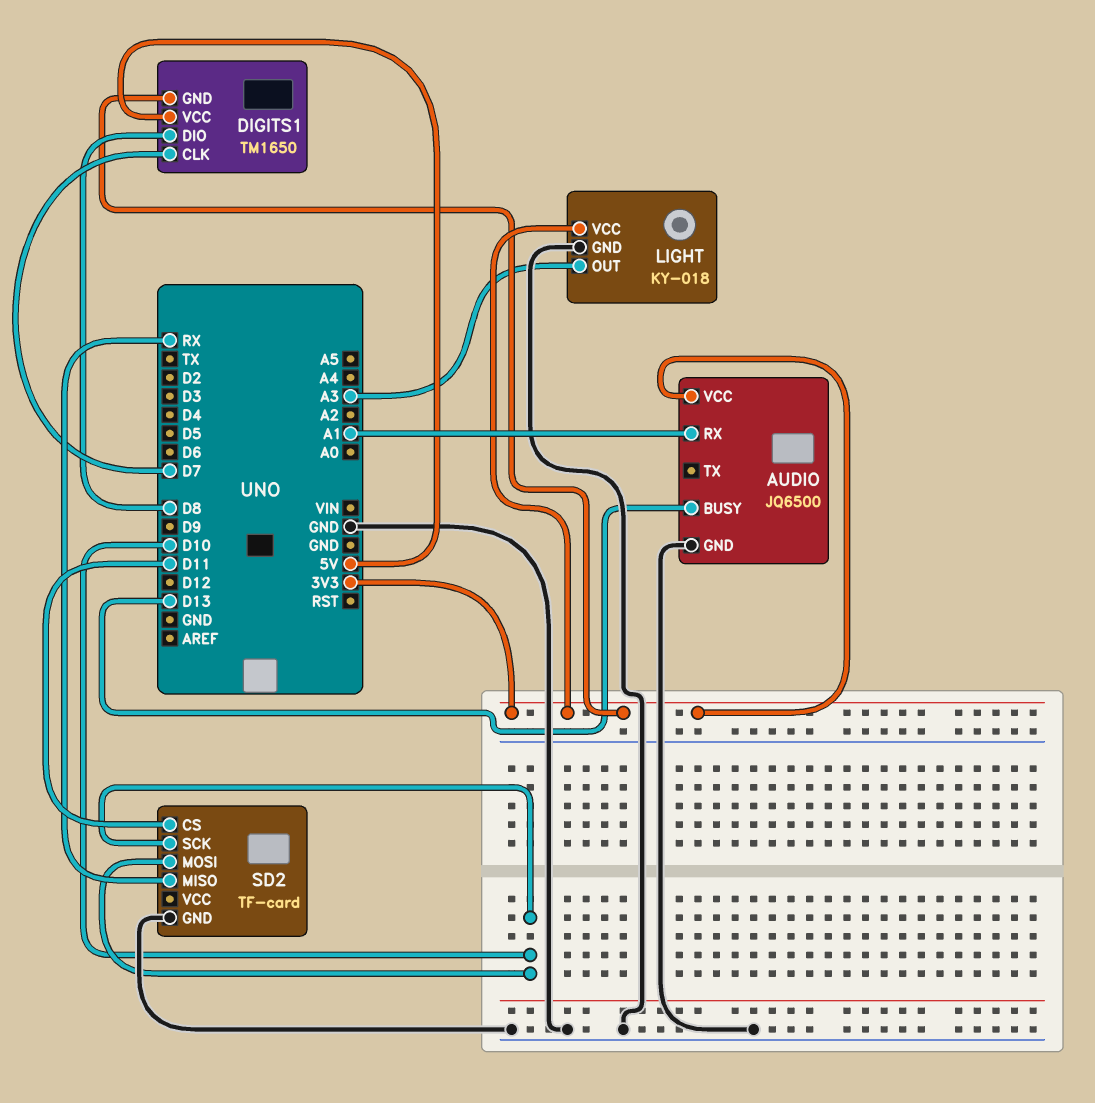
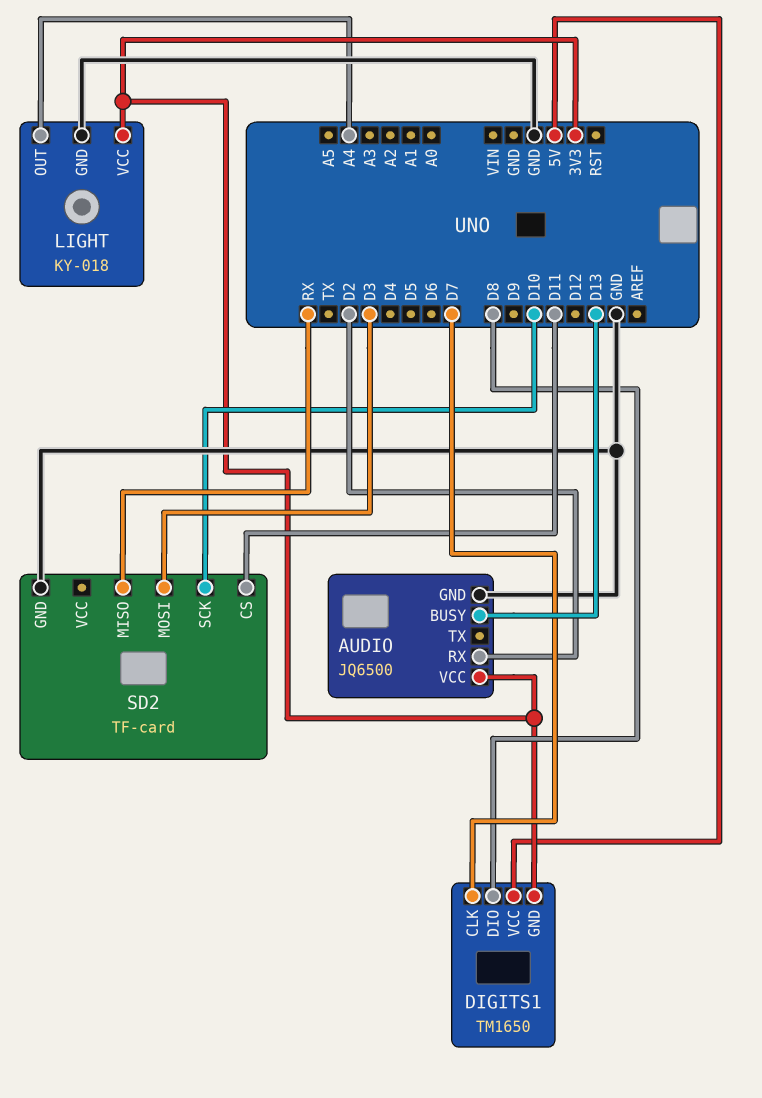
AUDIO pin RX: A1 -> D2
LIGHT pin OUT: A3 -> A4
SD2 pin MOSI: D10 -> D3

